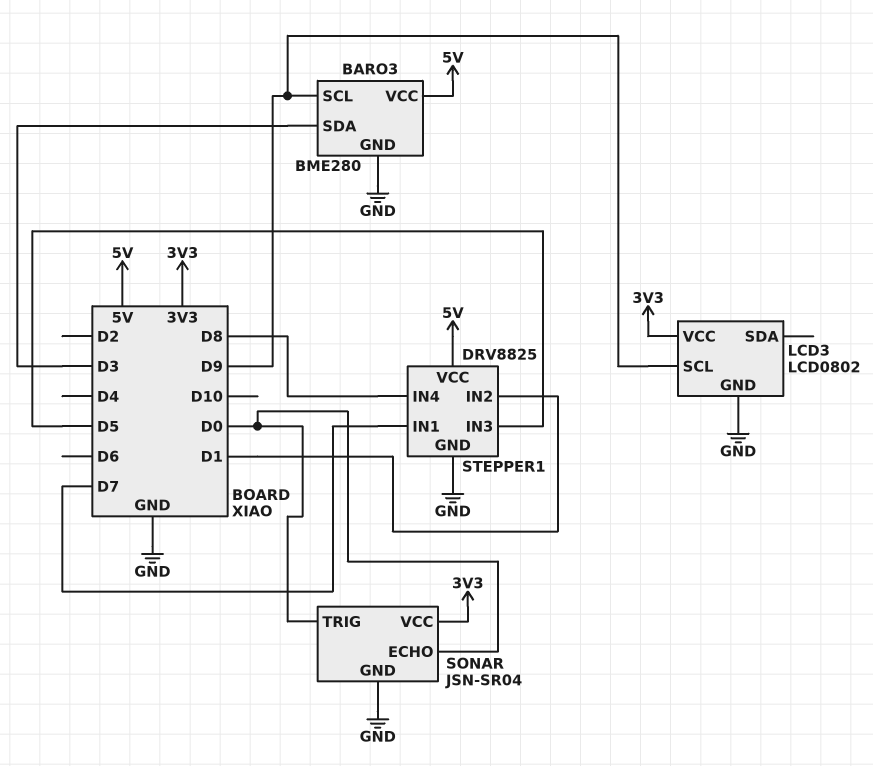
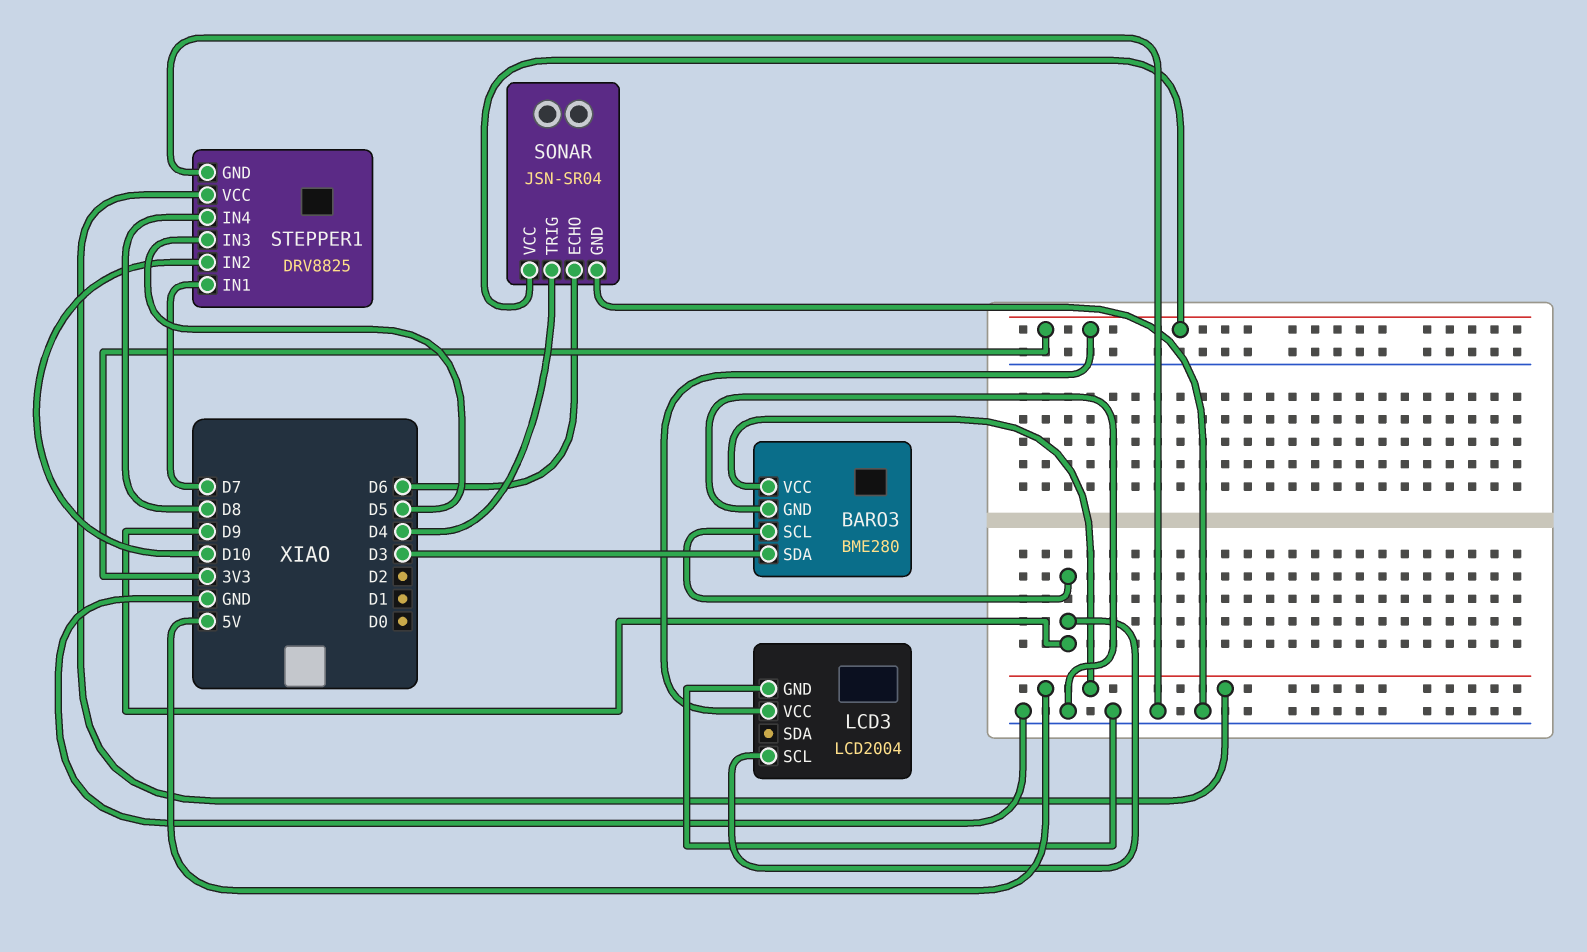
LCD3: LCD0802 -> LCD2004
SONAR pin ECHO: D0 -> D6
SONAR pin TRIG: D0 -> D4
STEPPER1 pin IN2: D1 -> D10

